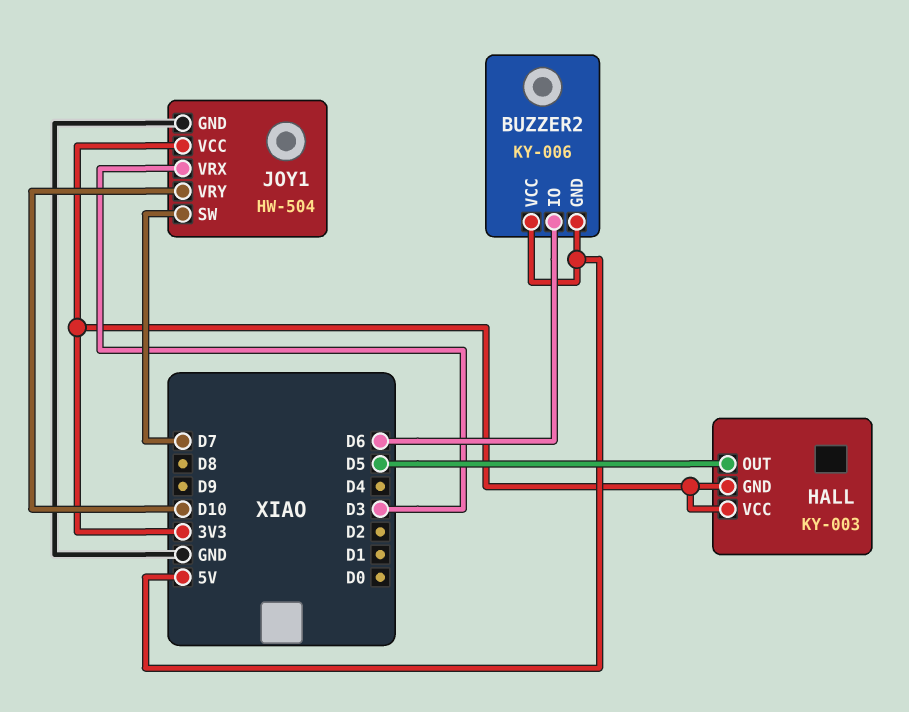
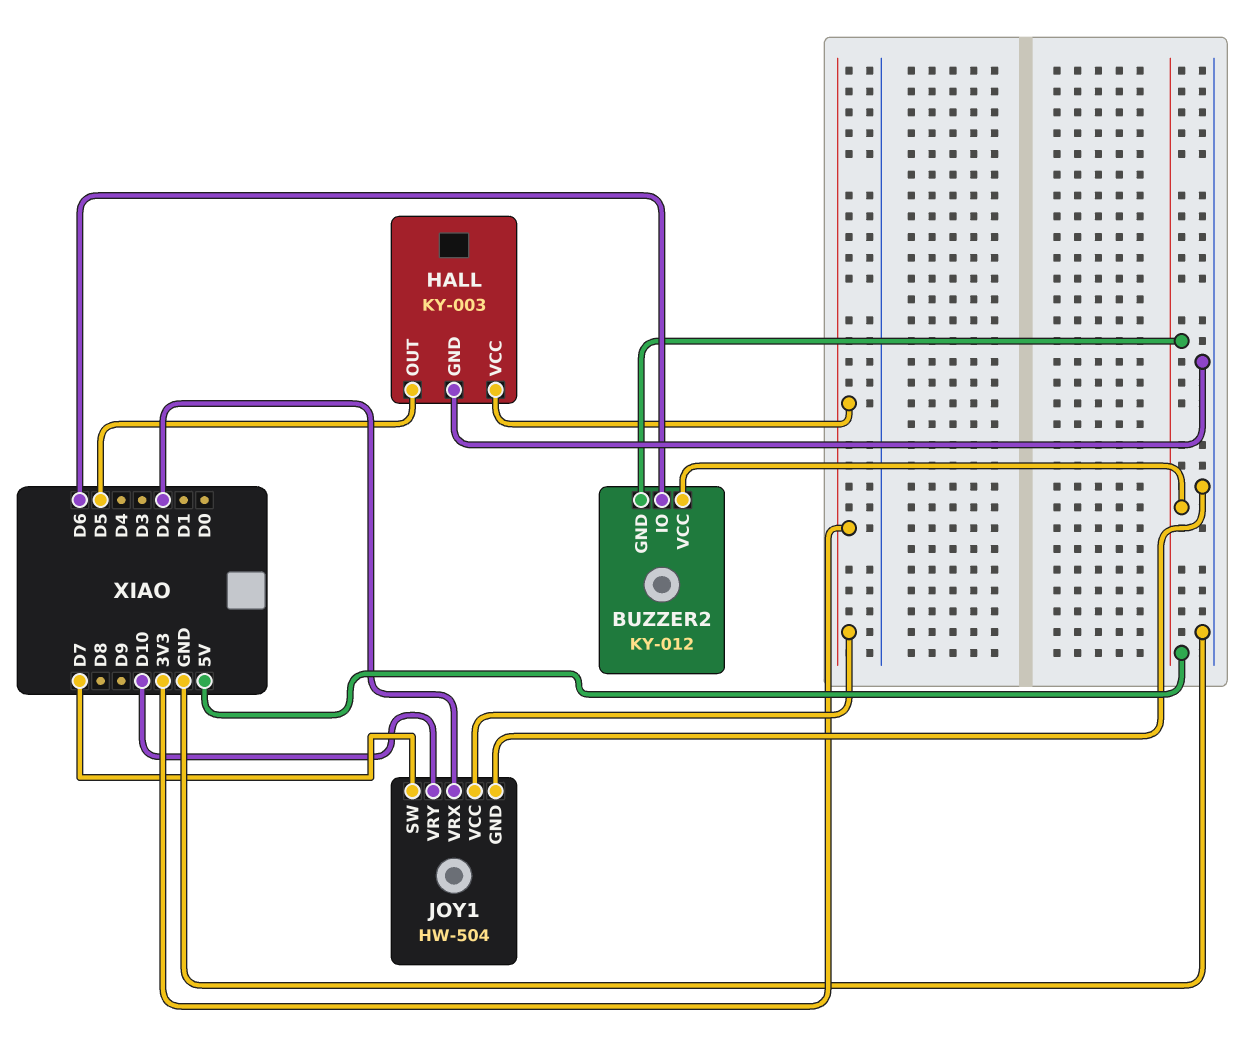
BUZZER2: KY-006 -> KY-012
HALL pin GND: 3V3 -> GND
JOY1 pin VRX: D3 -> D2

